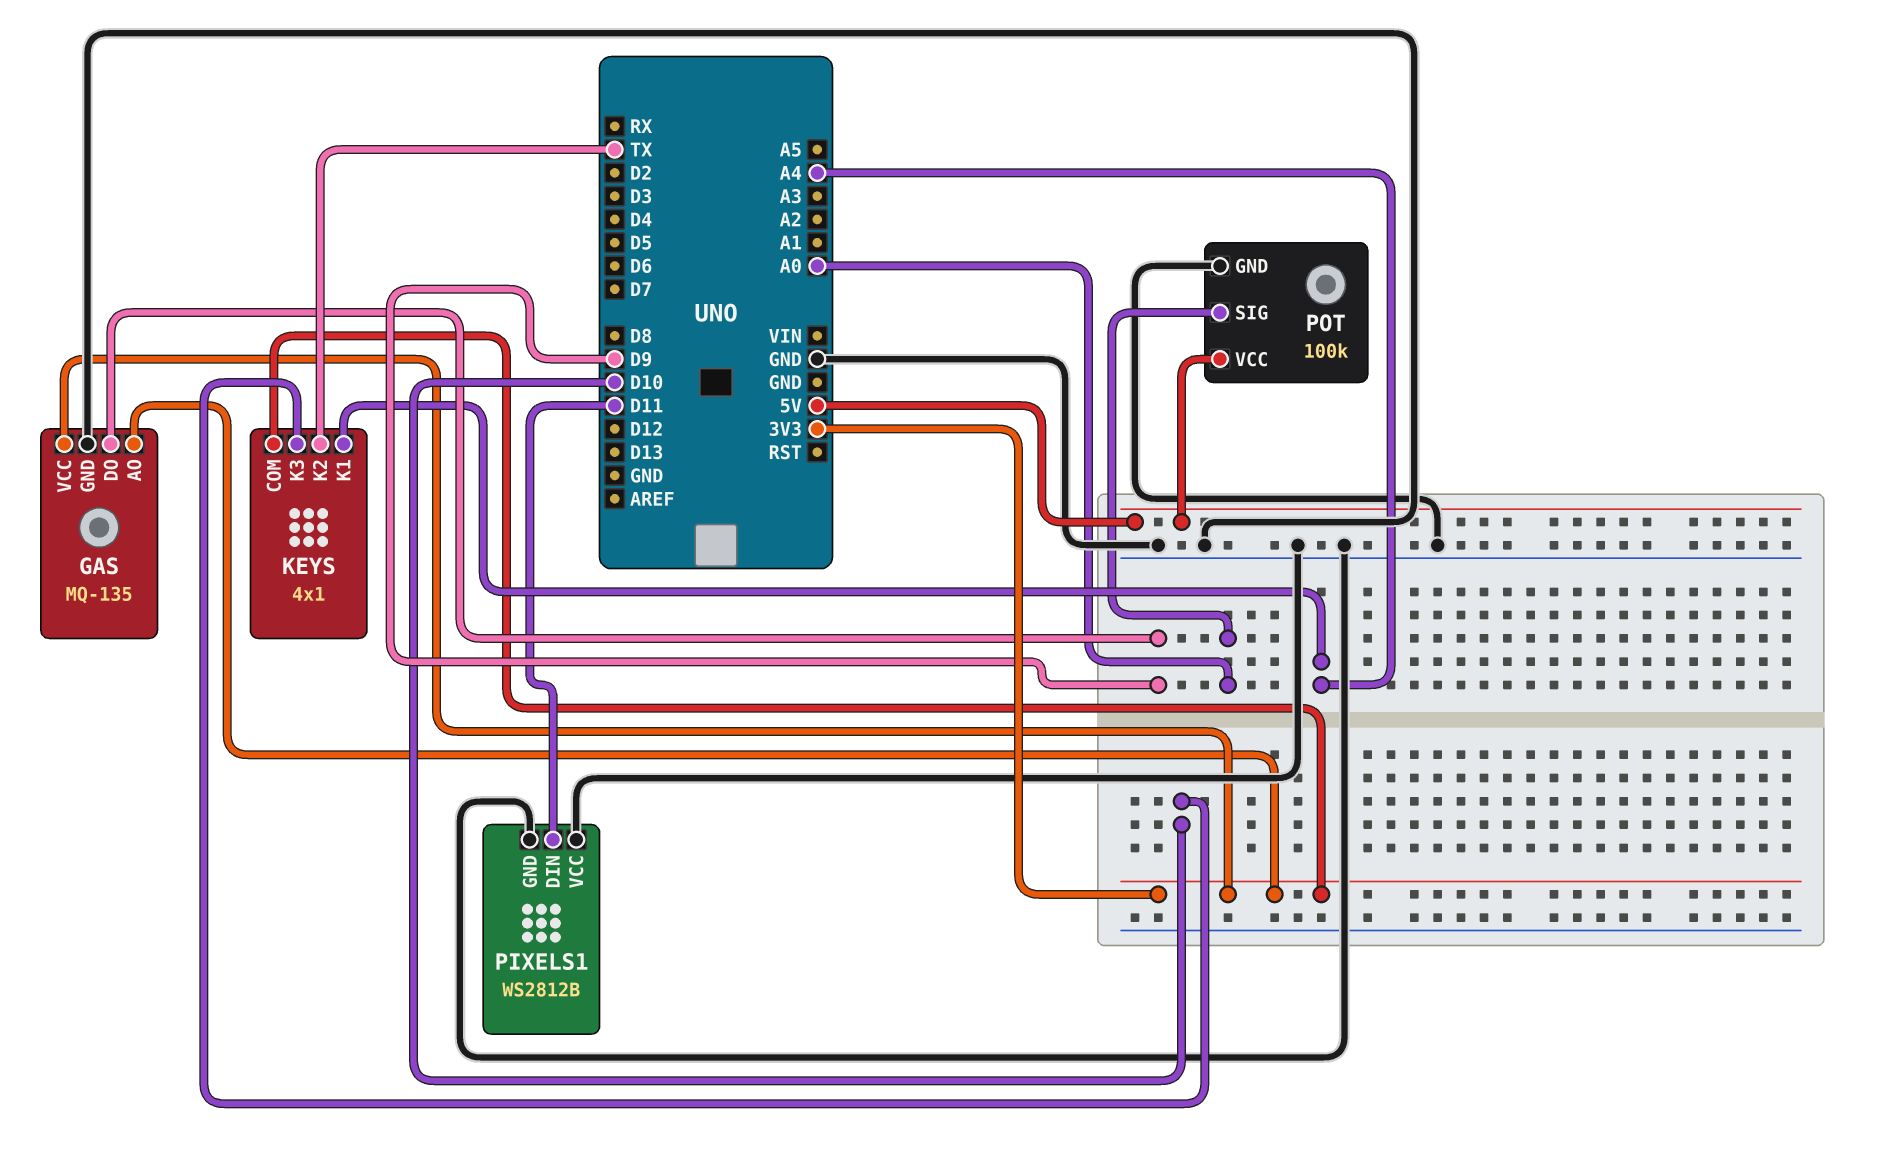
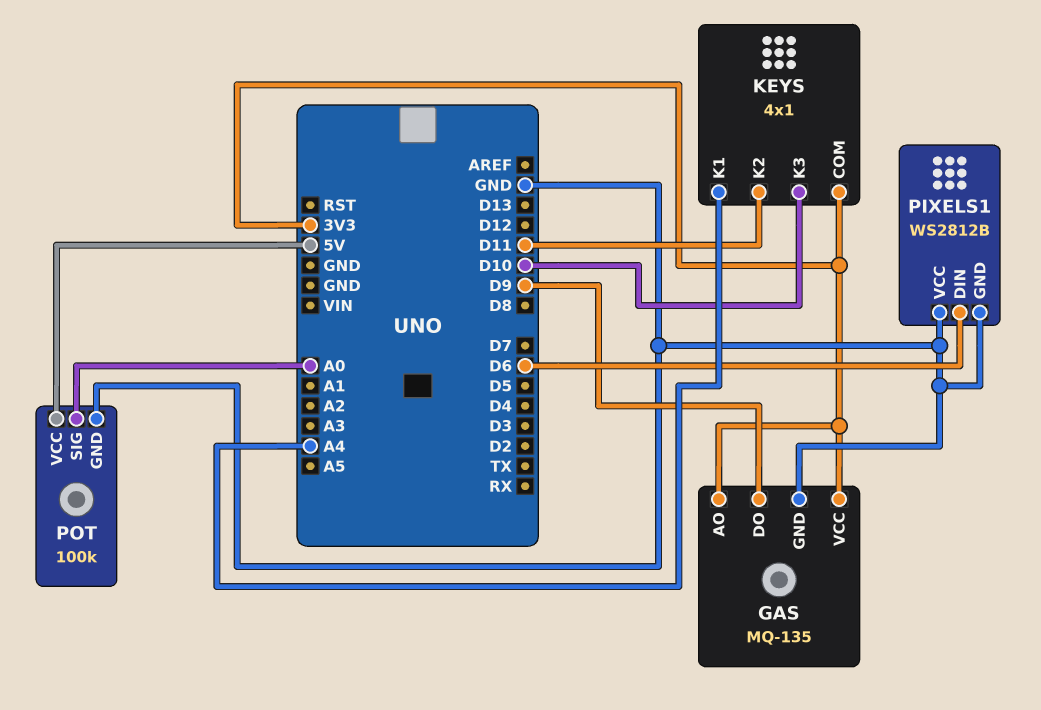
KEYS pin K2: TX -> D11
PIXELS1 pin DIN: D11 -> D6

